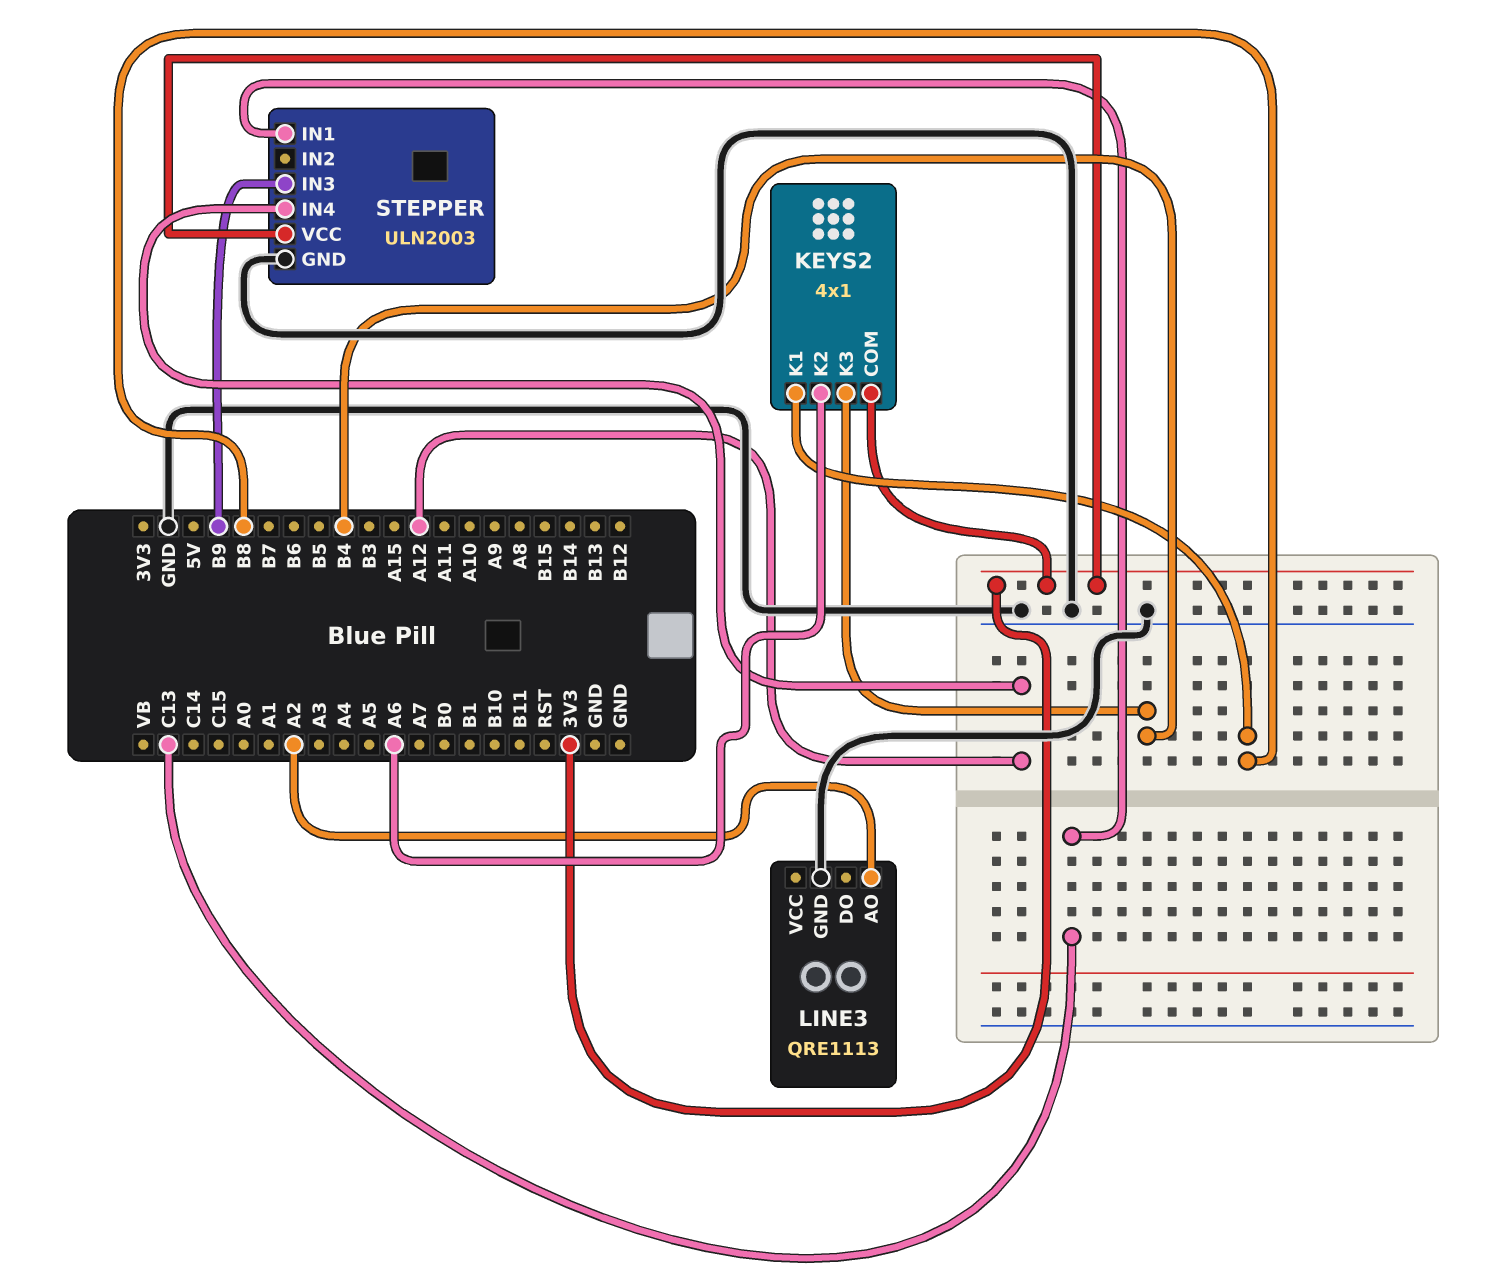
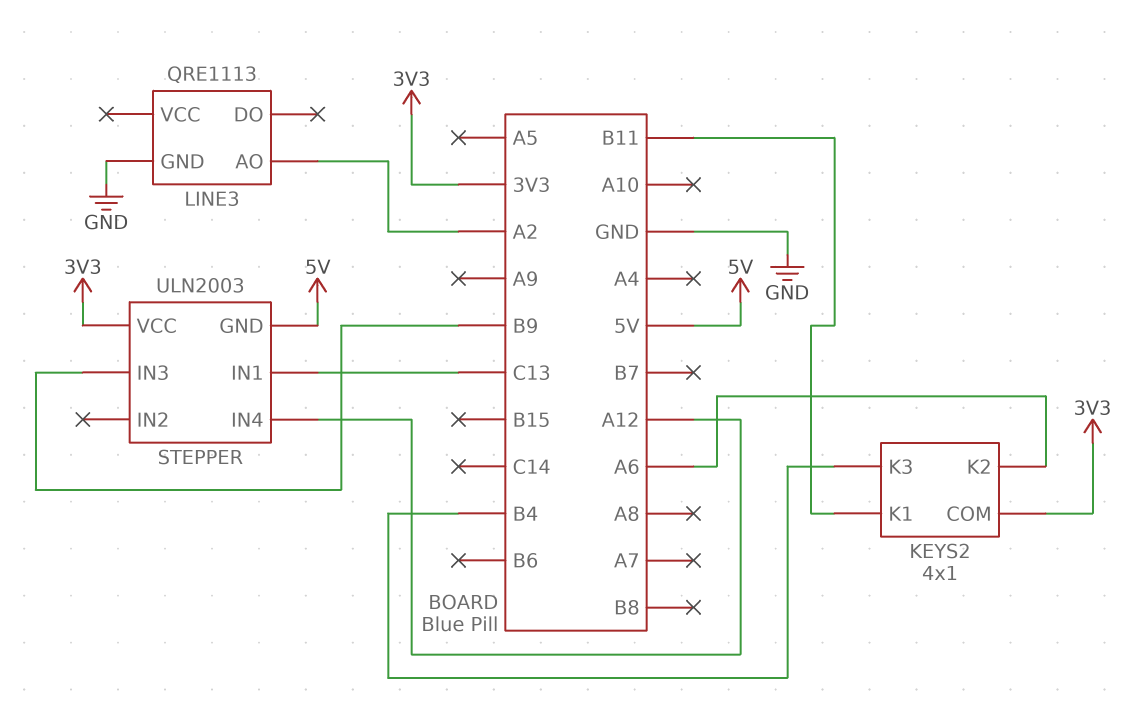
KEYS2 pin K1: B8 -> B11
STEPPER pin GND: GND -> 5V

